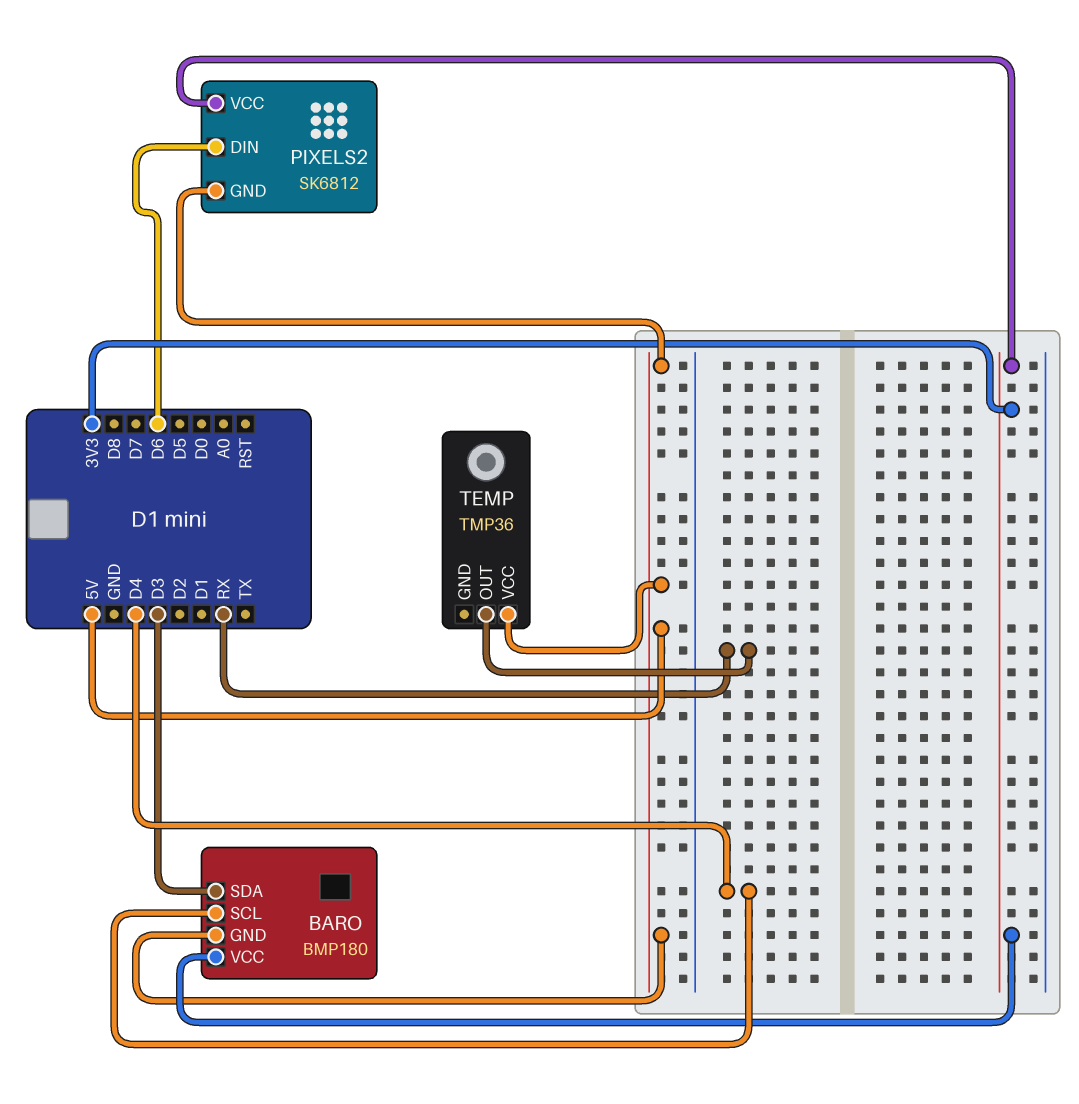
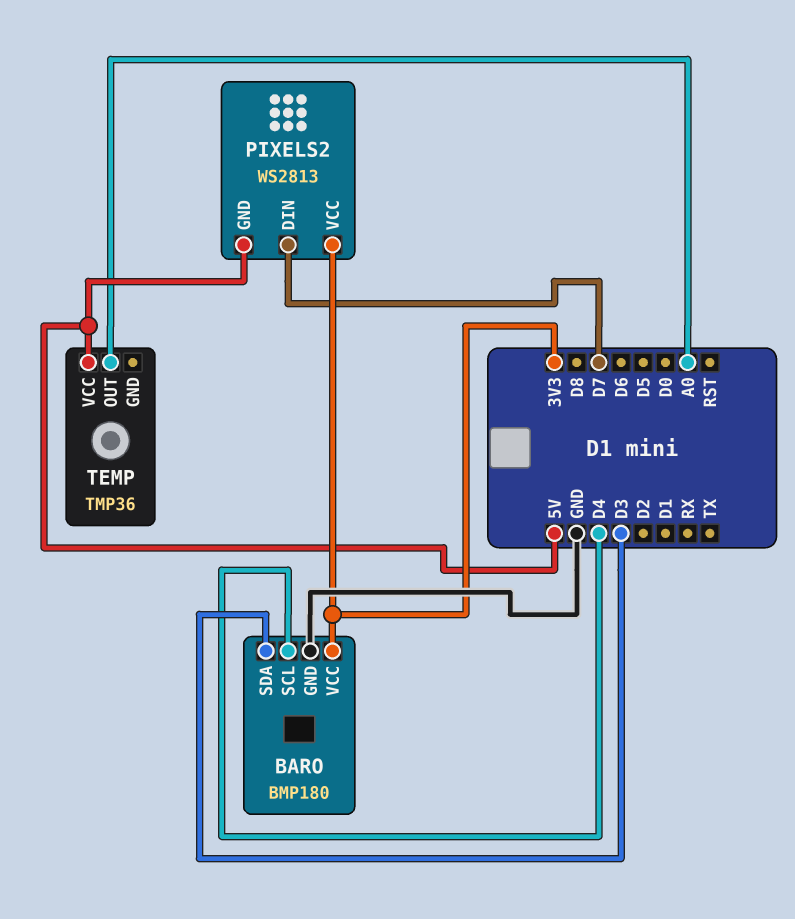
BARO pin GND: 5V -> GND
PIXELS2: SK6812 -> WS2813
PIXELS2 pin DIN: D6 -> D7
TEMP pin OUT: RX -> A0

